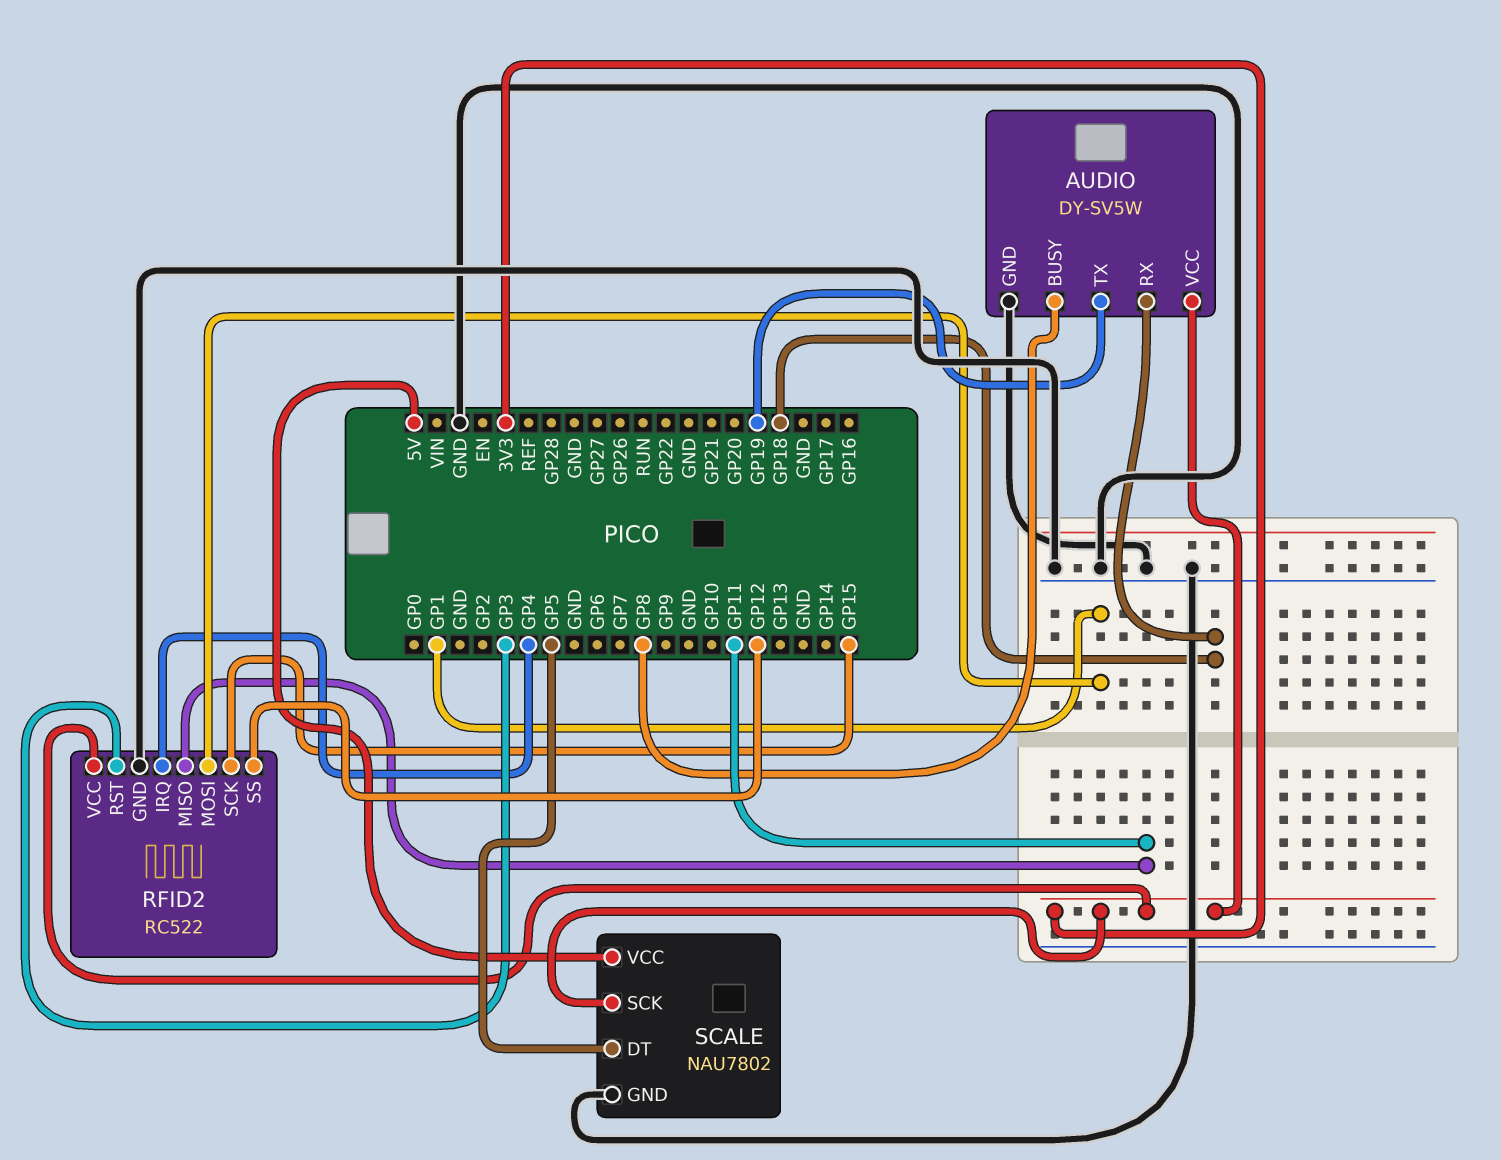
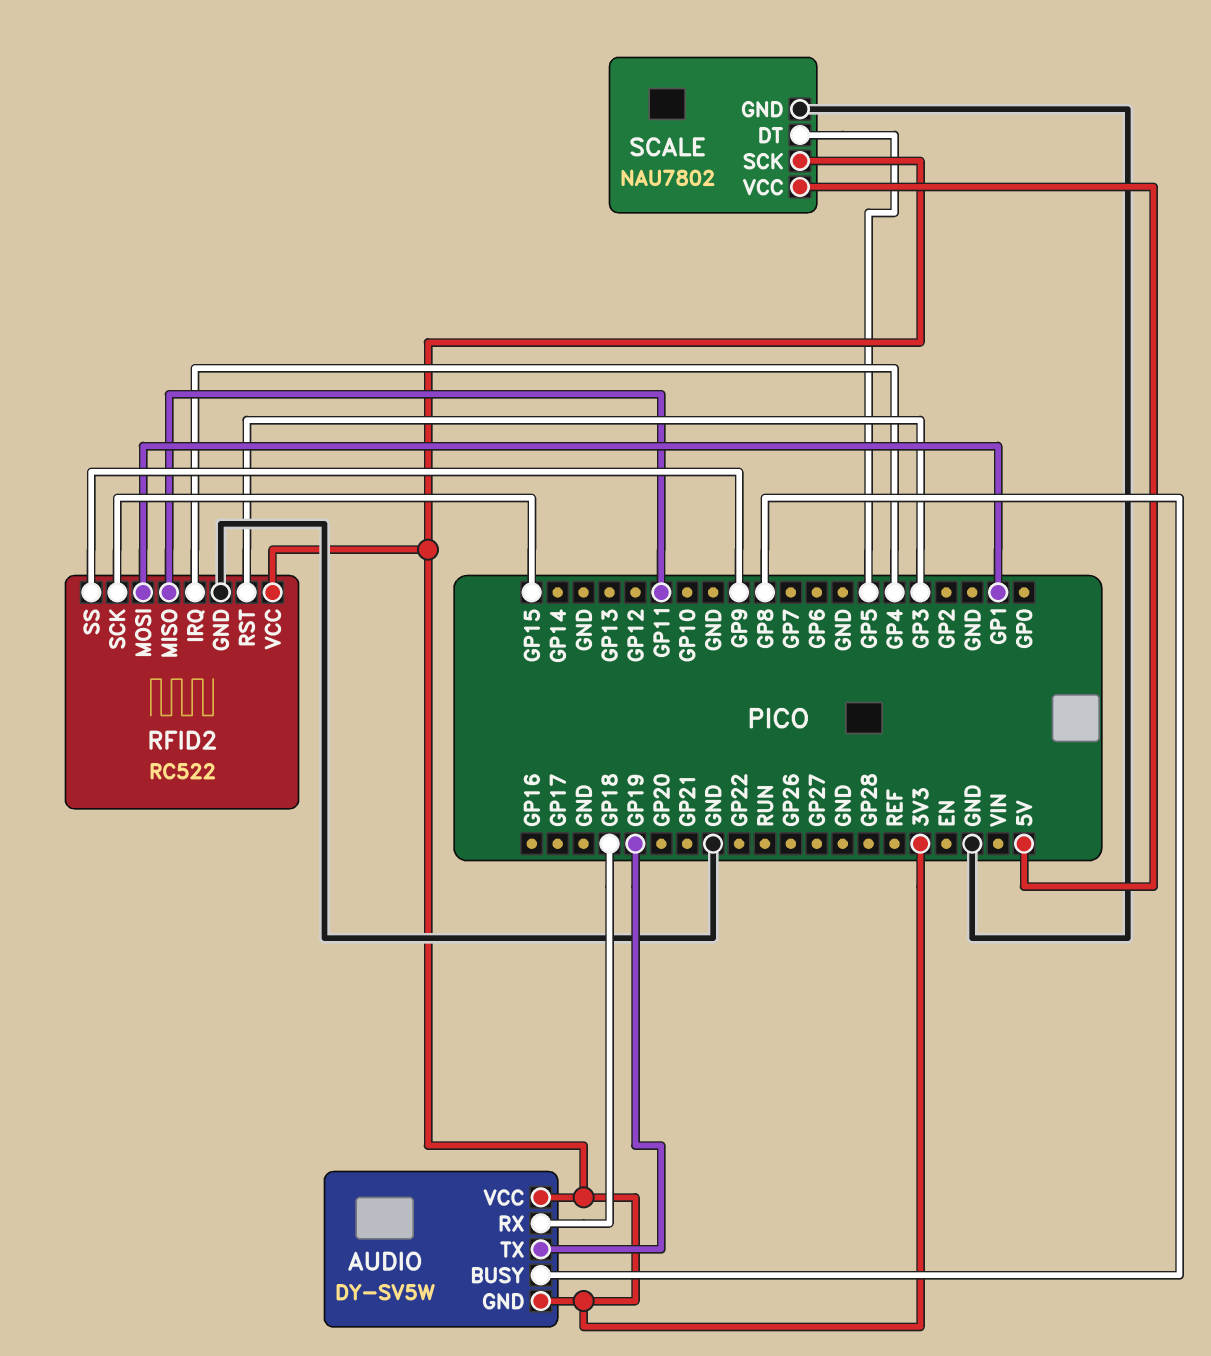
AUDIO pin GND: GND -> 3V3
RFID2 pin SS: GP12 -> GP9

